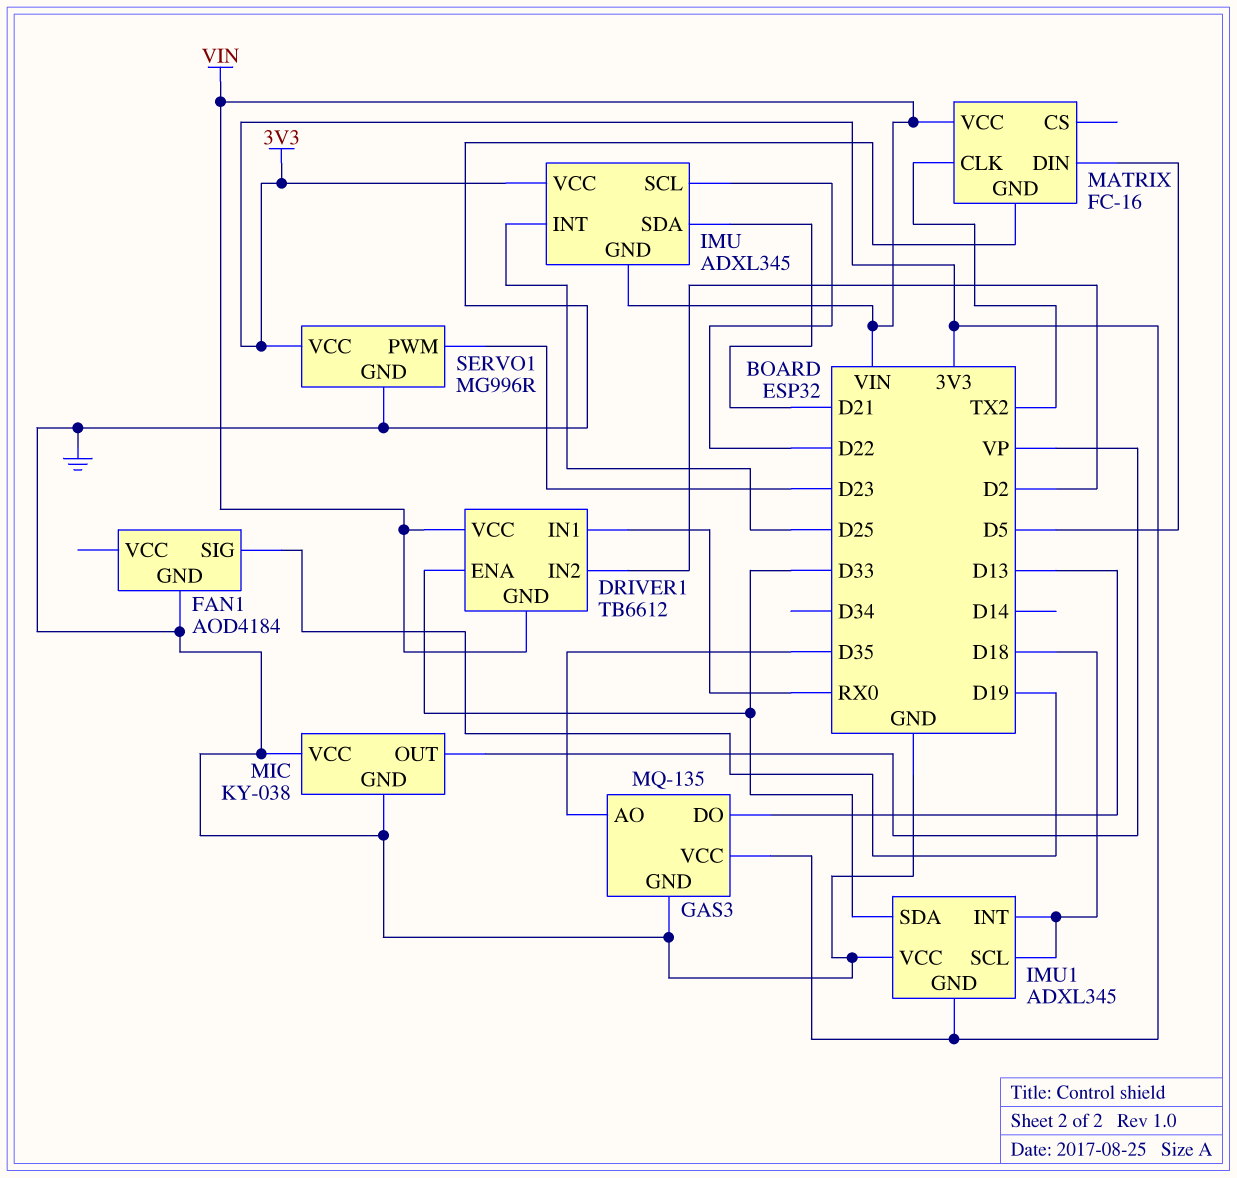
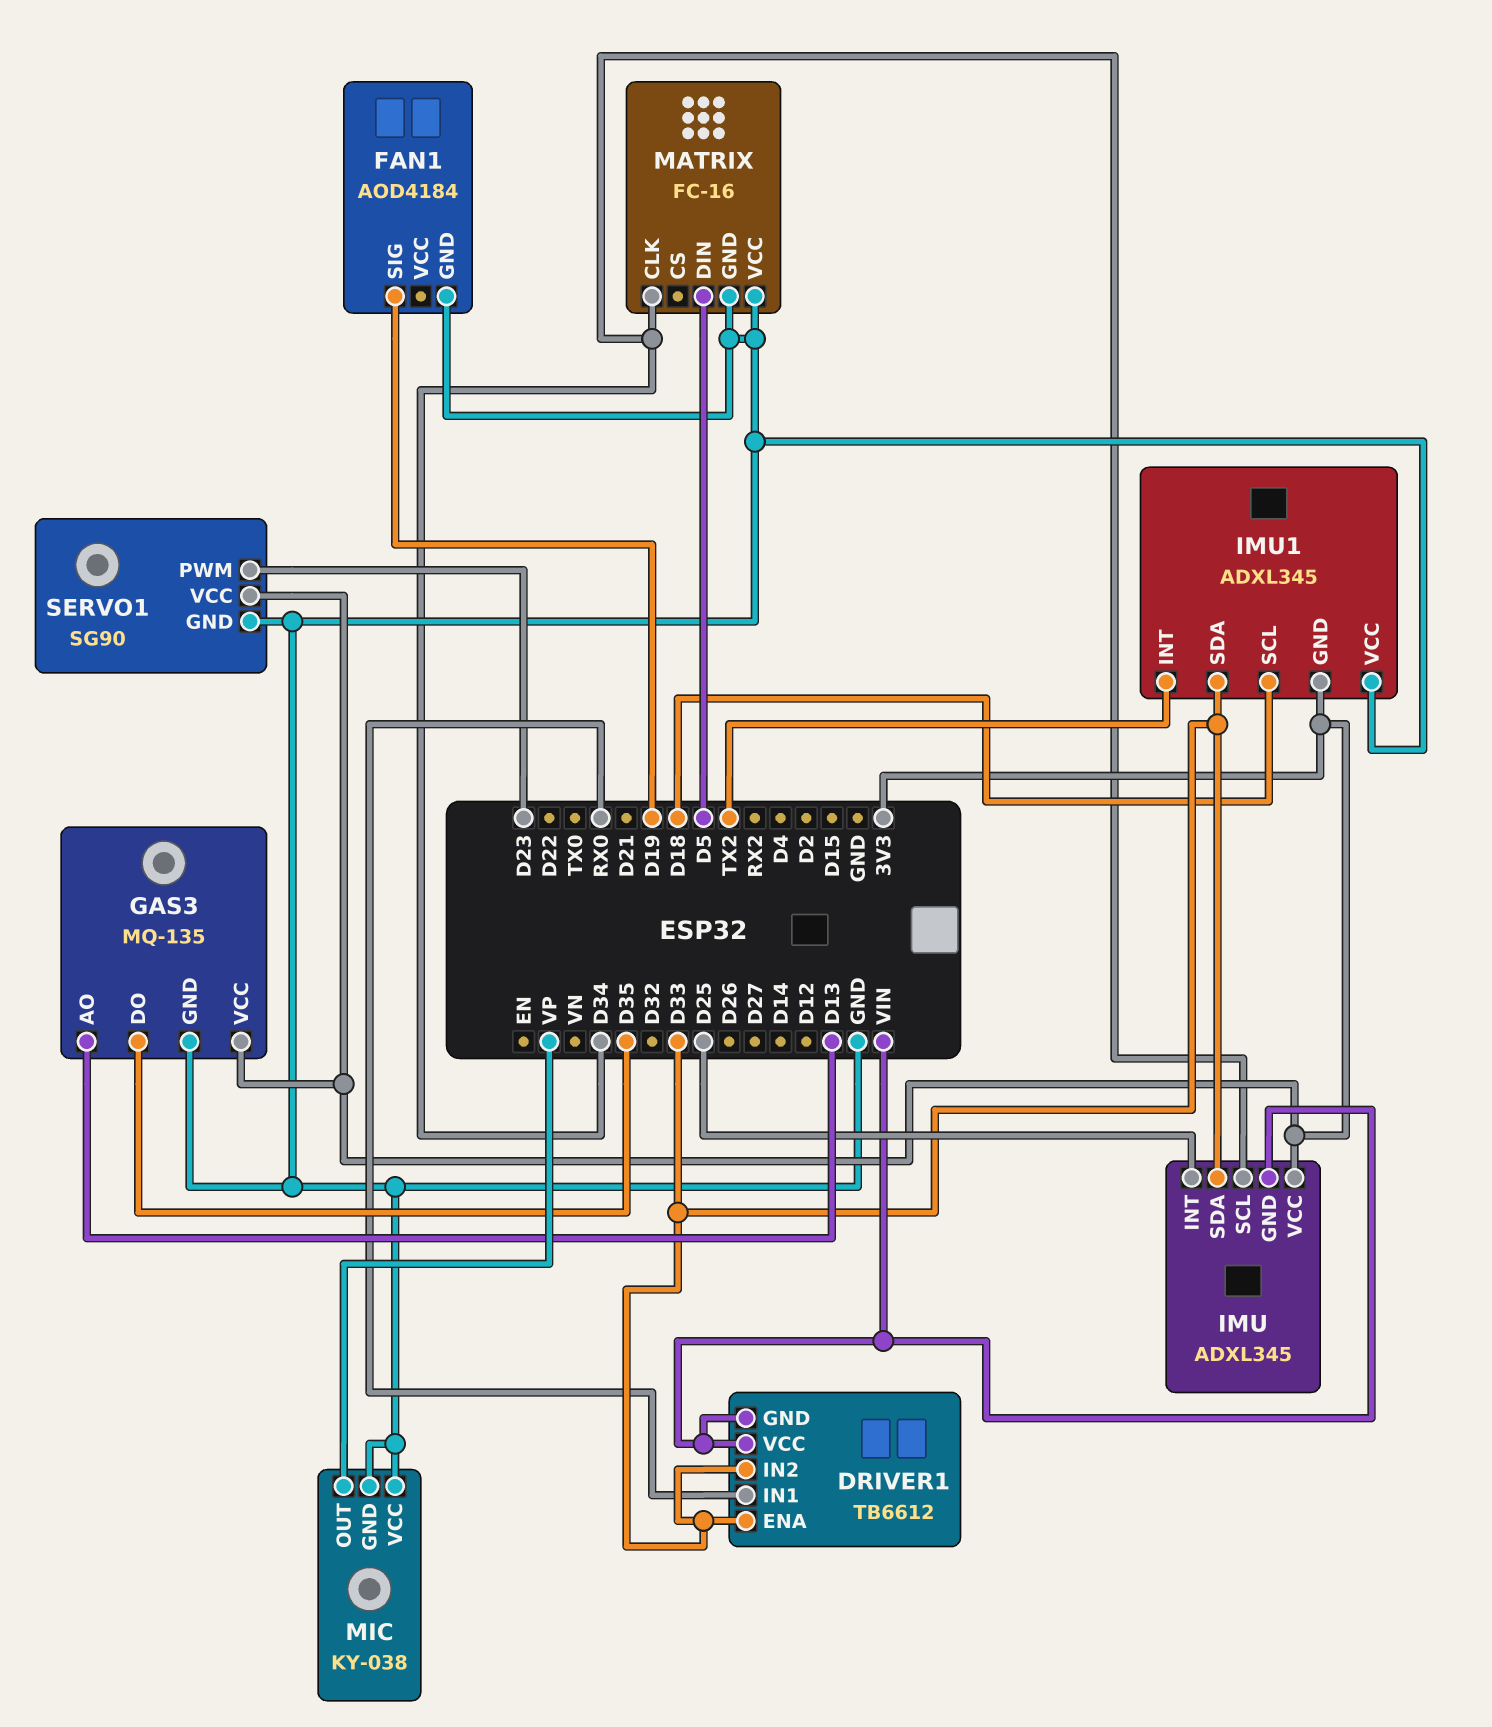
DRIVER1 pin IN2: D2 -> D33
GAS3 pin AO: D35 -> D13
GAS3 pin DO: D13 -> D35
IMU pin SCL: D22 -> D34
IMU pin SDA: D21 -> D33
IMU1 pin INT: D18 -> TX2
MATRIX pin CLK: TX2 -> D34
MATRIX pin VCC: VIN -> GND
SERVO1: MG996R -> SG90

